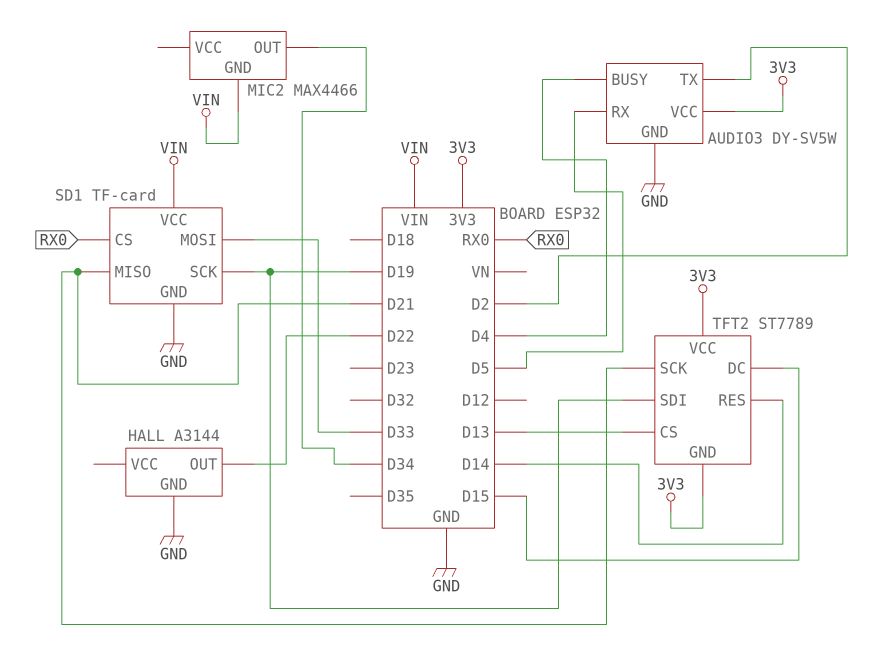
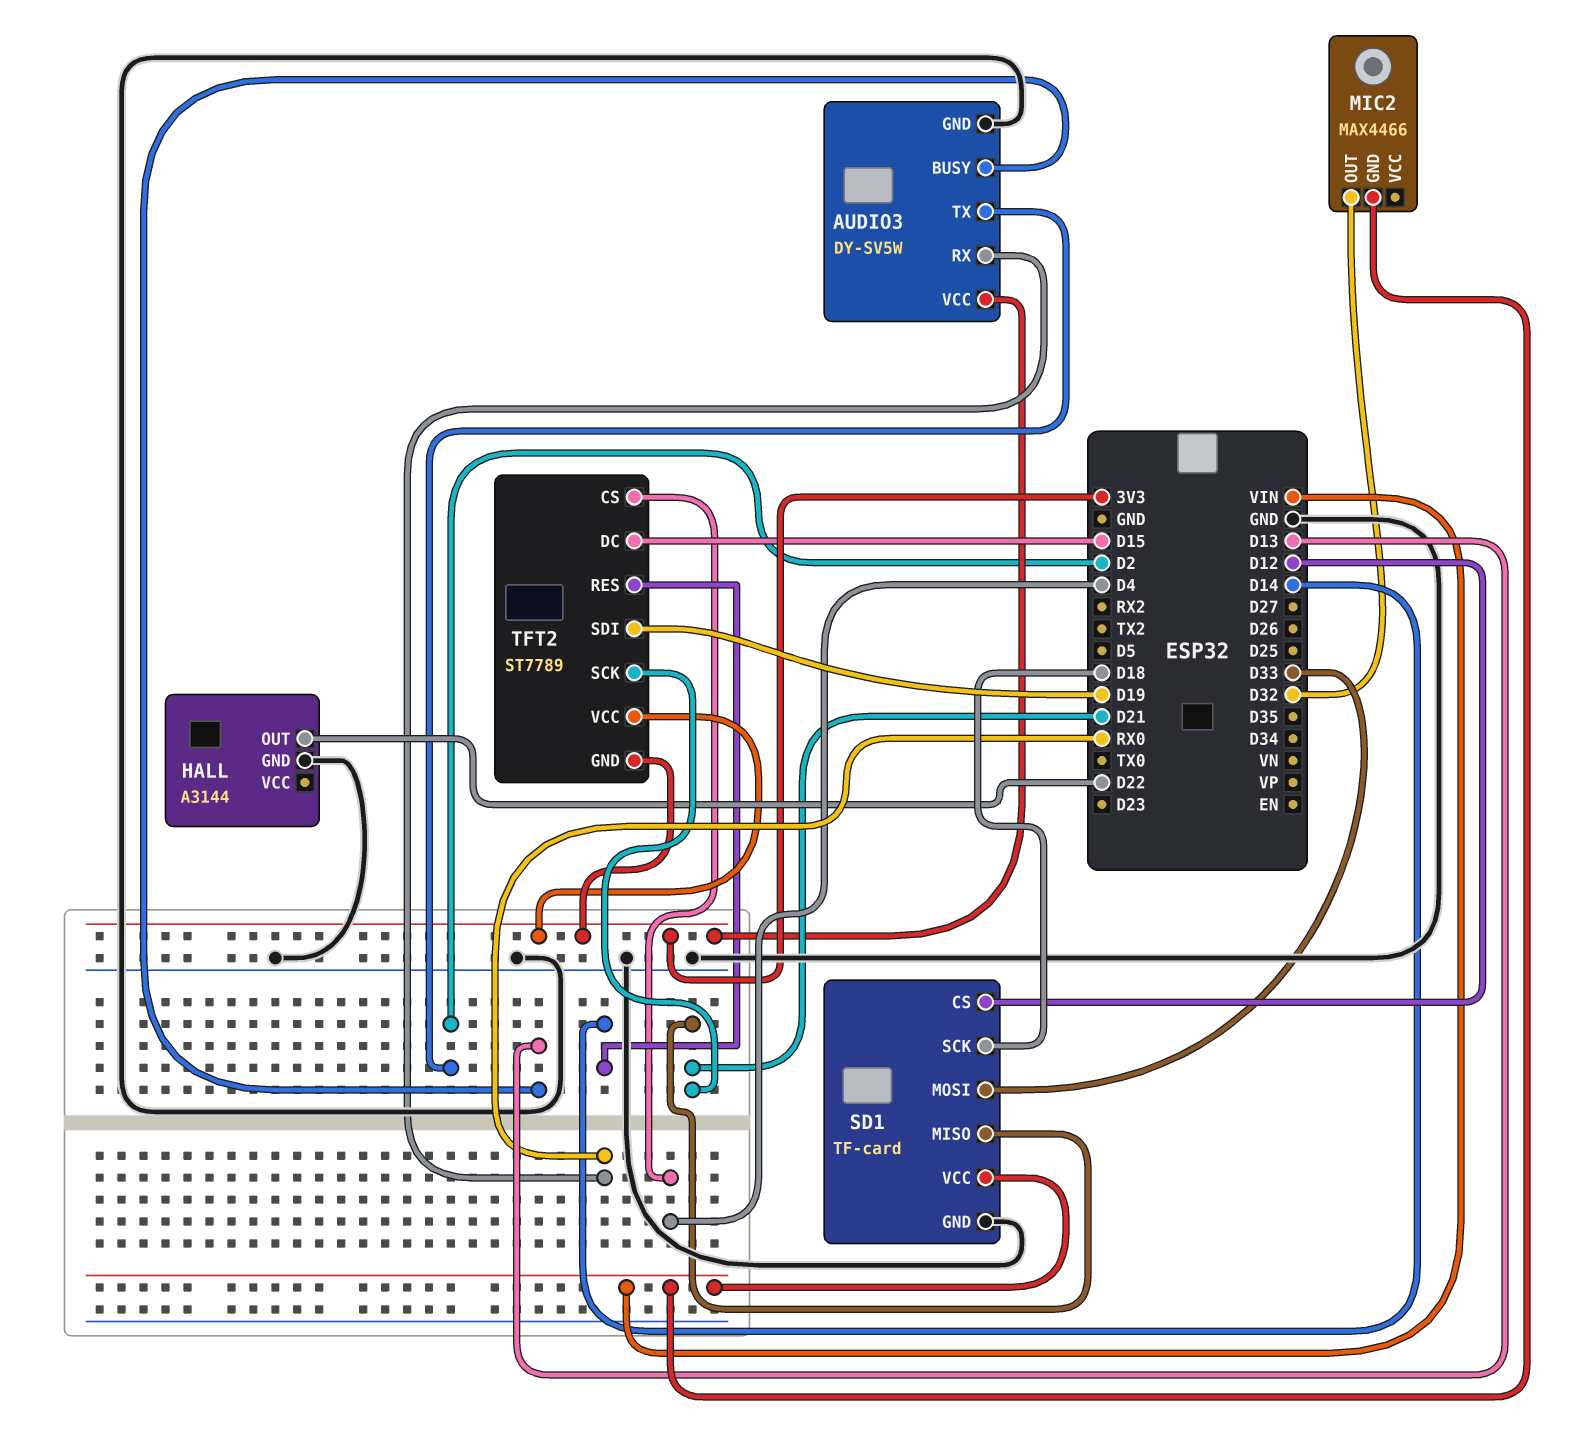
AUDIO3 pin BUSY: D4 -> D13
AUDIO3 pin RX: D5 -> RX0
MIC2 pin OUT: D34 -> D32
SD1 pin CS: RX0 -> D12
SD1 pin SCK: D19 -> D18
TFT2 pin CS: D13 -> D4

